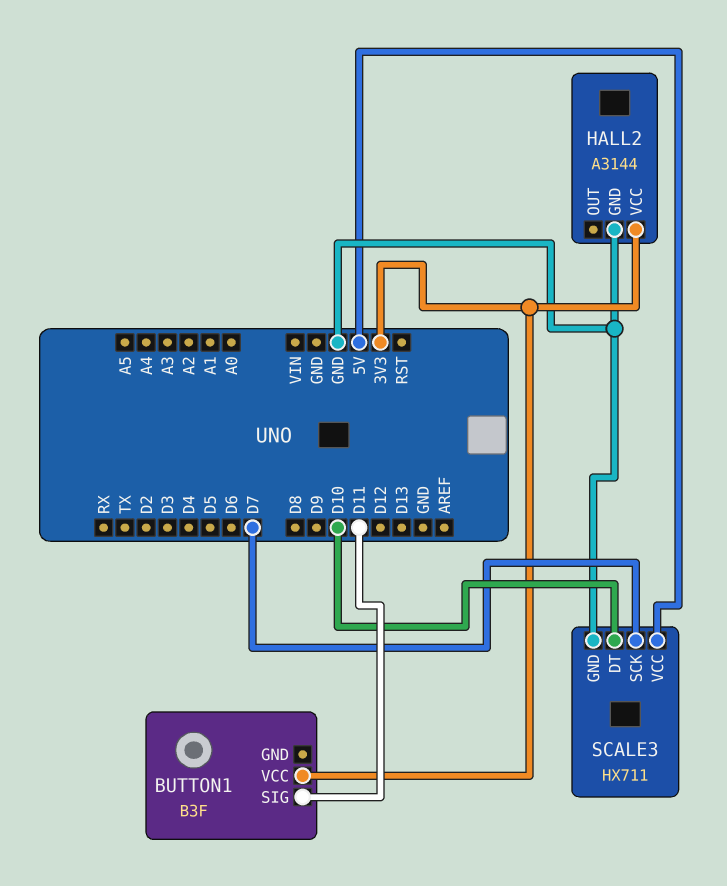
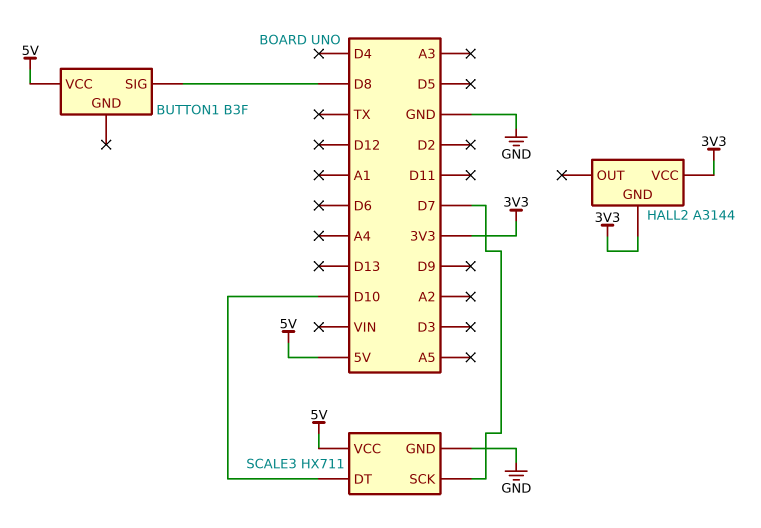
BUTTON1 pin SIG: D11 -> D8
BUTTON1 pin VCC: 3V3 -> 5V
HALL2 pin GND: GND -> 3V3

